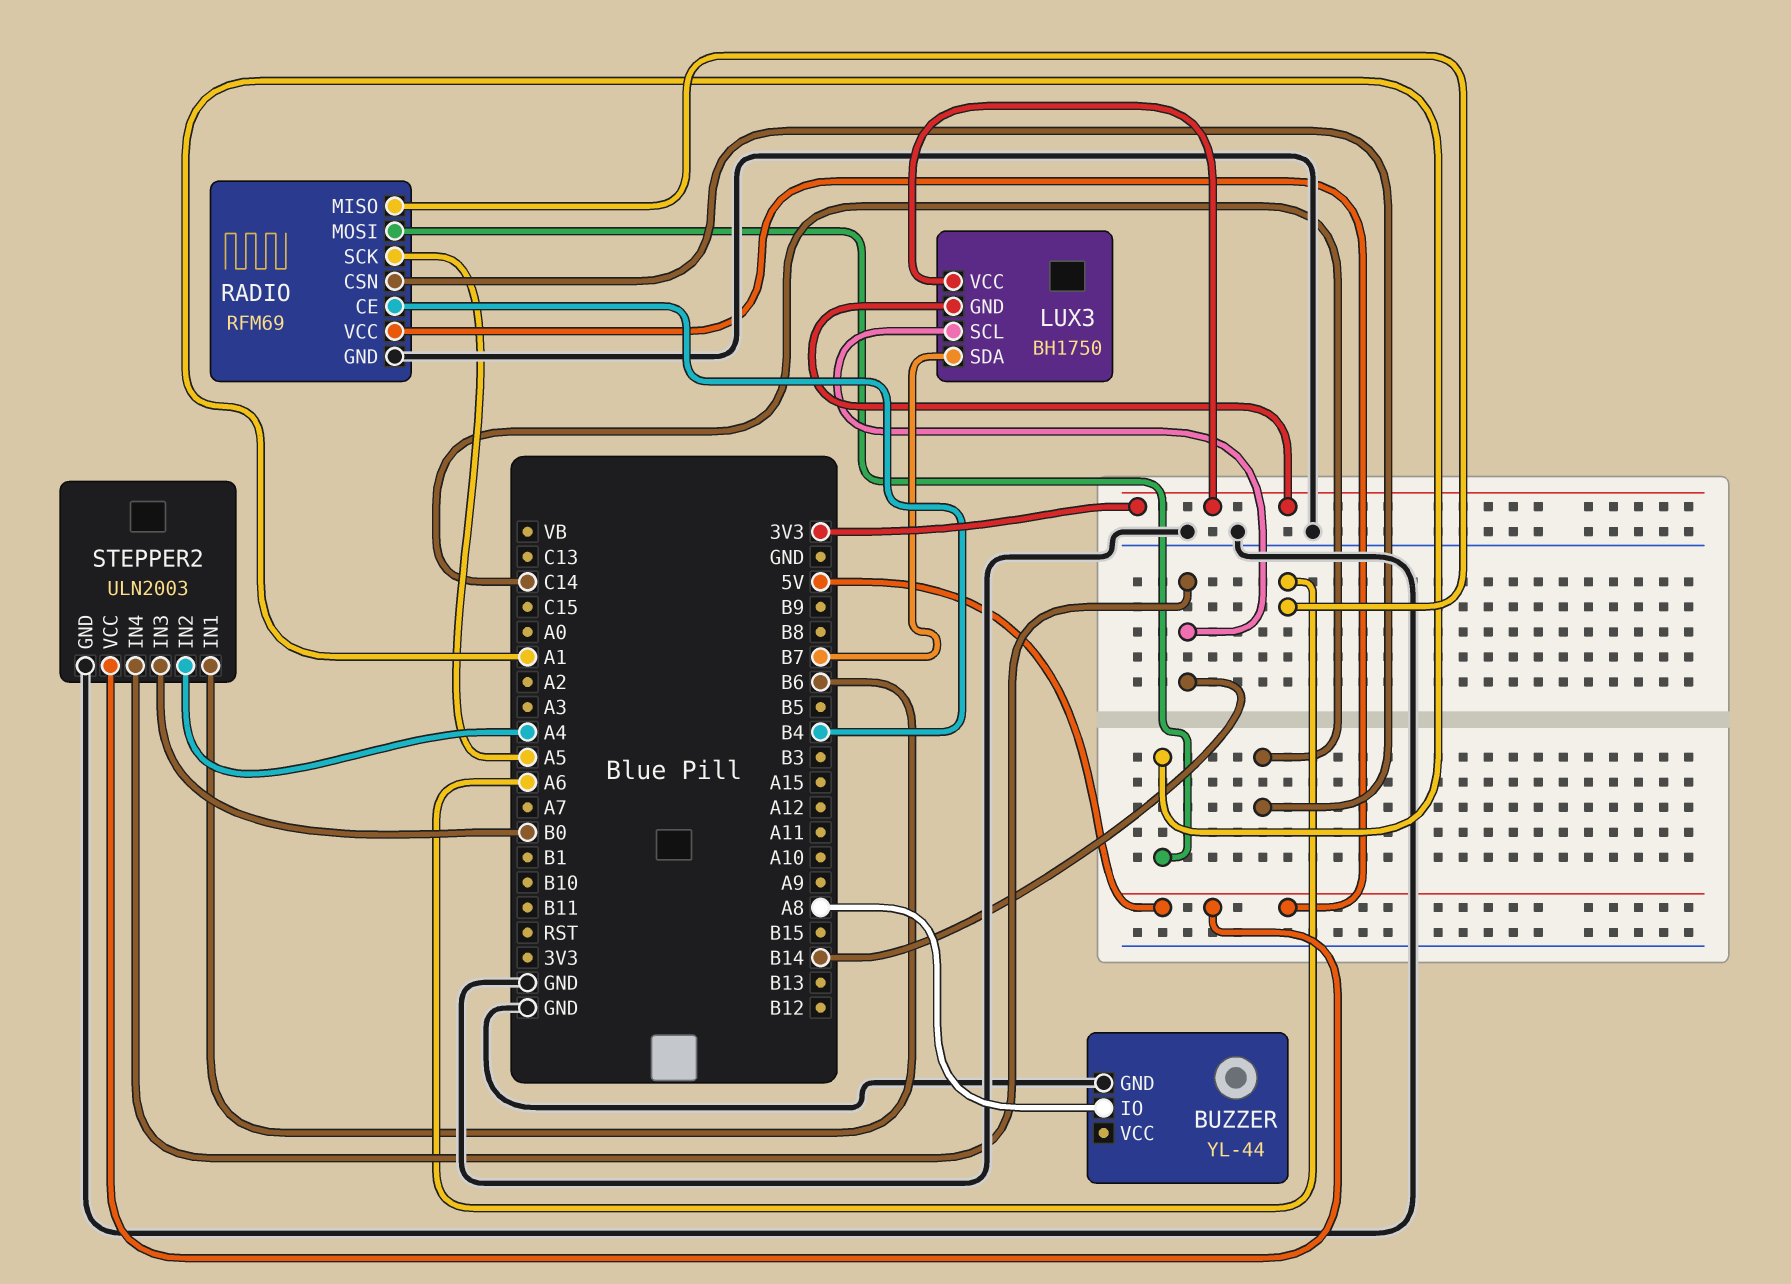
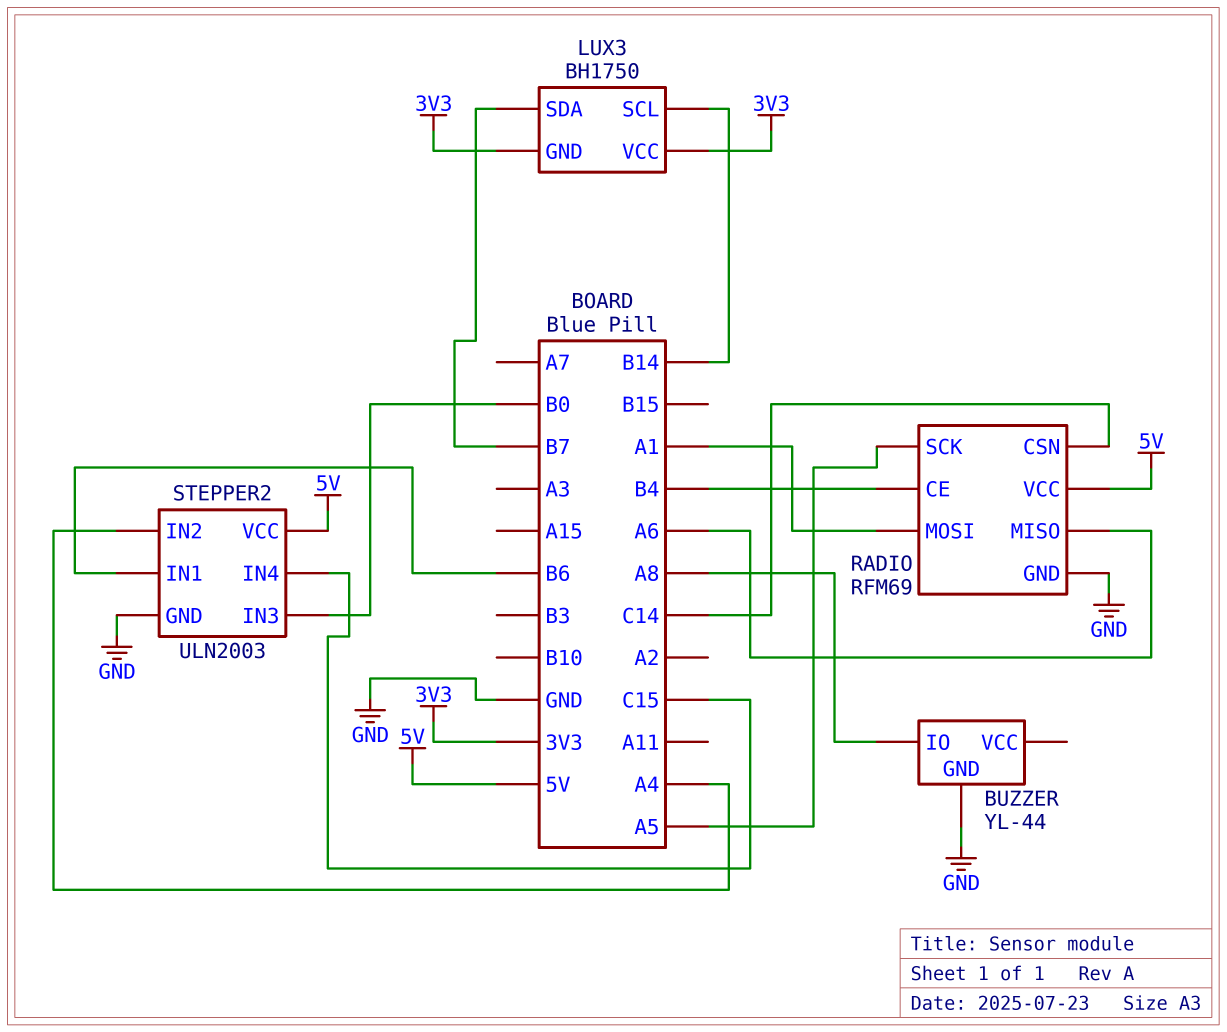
STEPPER2 pin IN4: B14 -> C15

